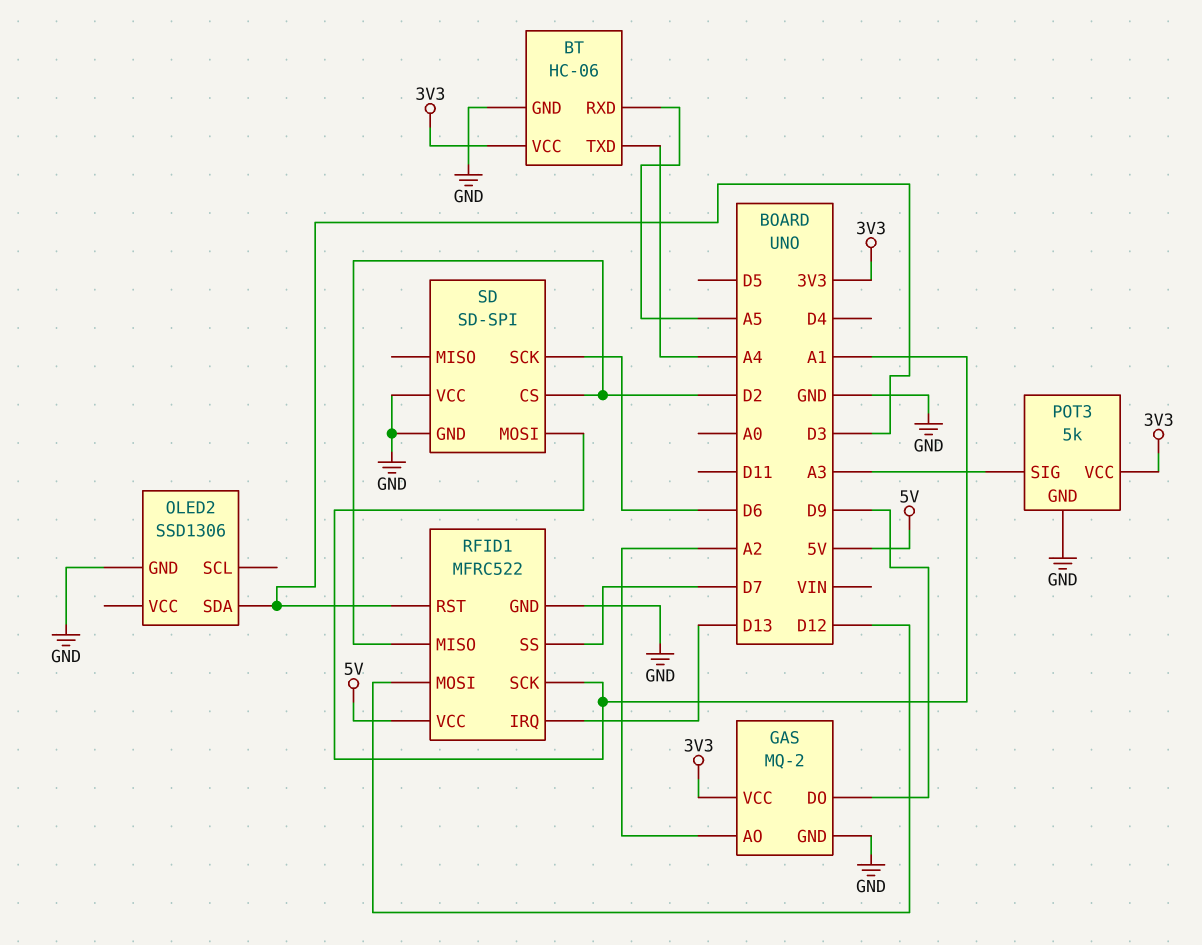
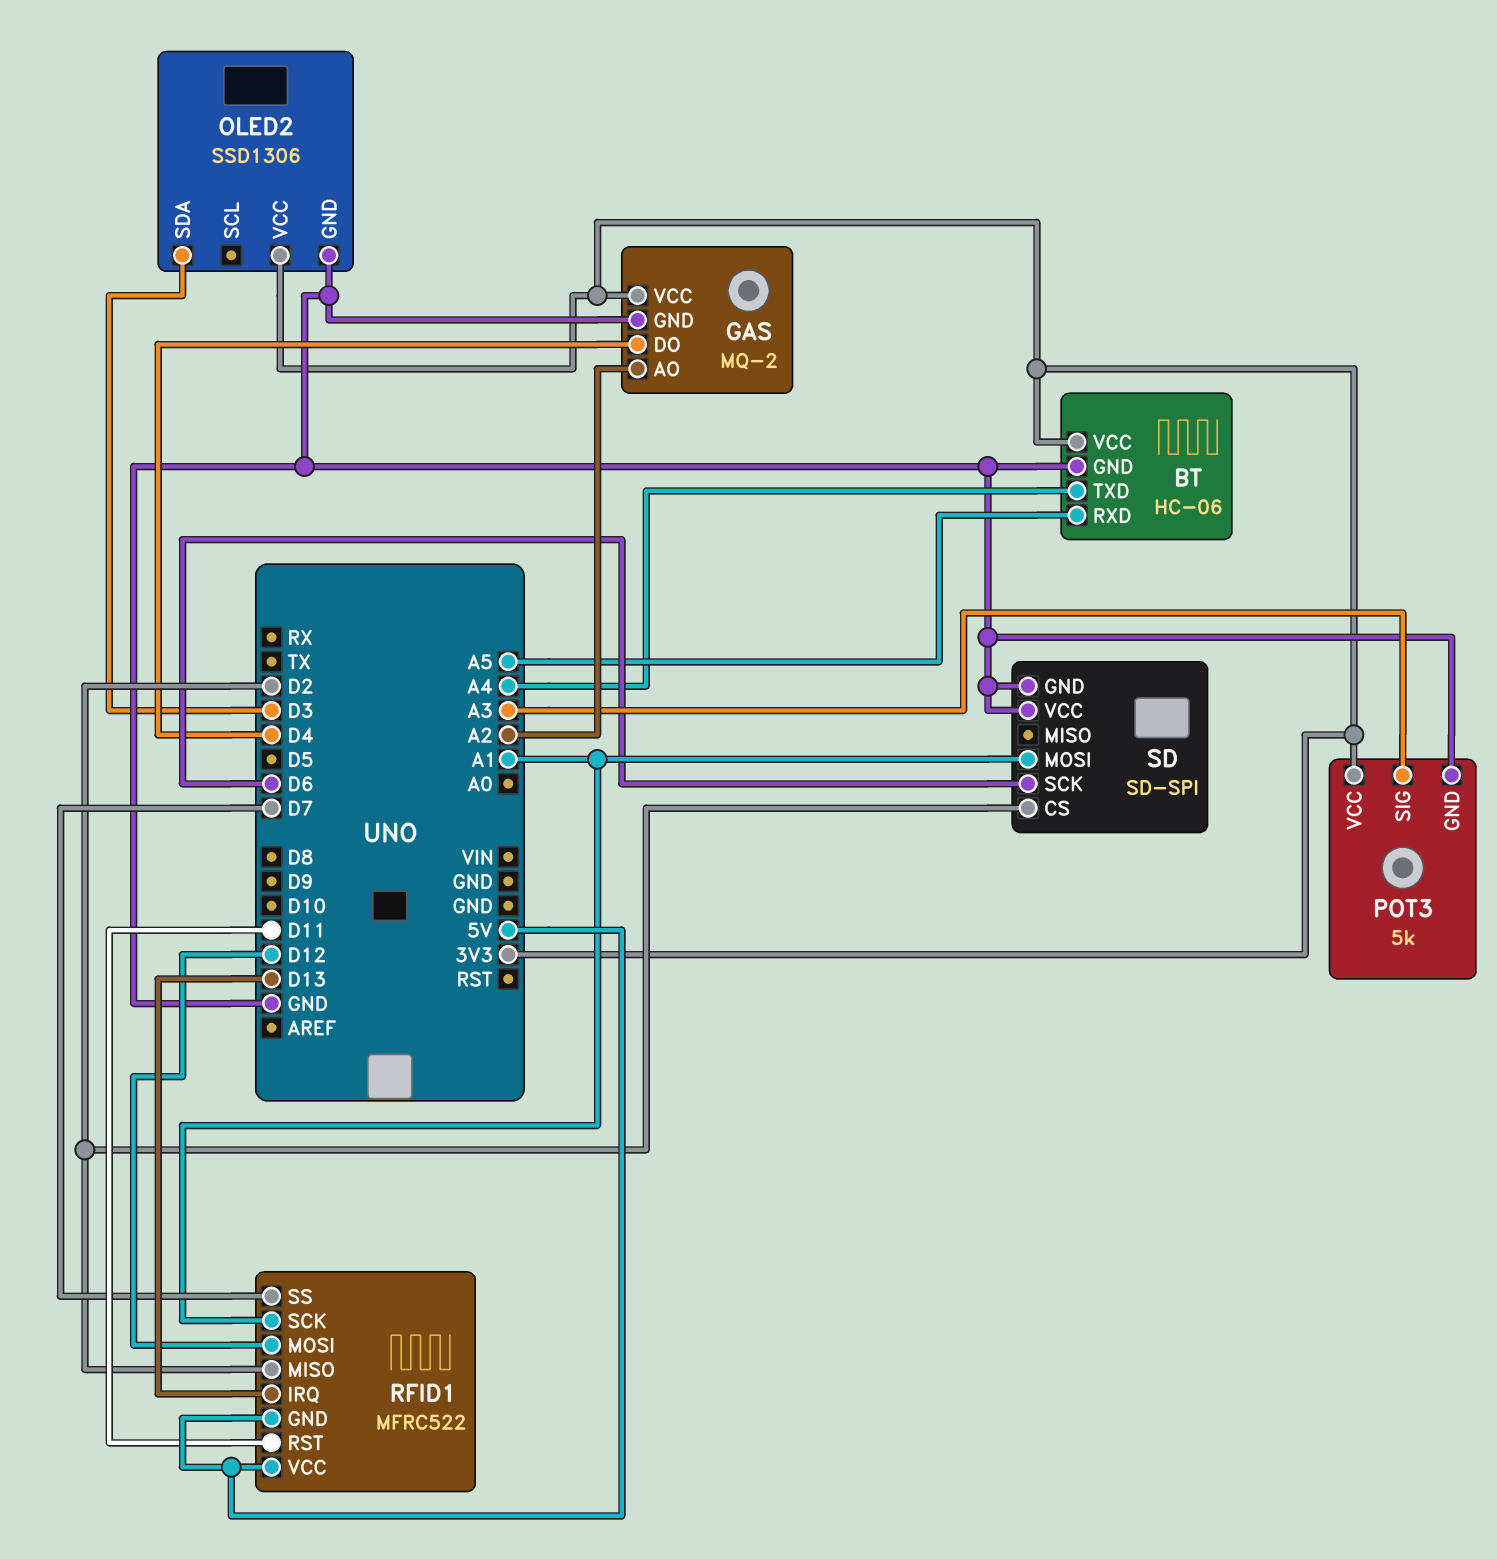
GAS pin DO: D9 -> D4
OLED2 pin VCC: none -> 3V3
RFID1 pin GND: GND -> 5V
RFID1 pin RST: D3 -> D11

